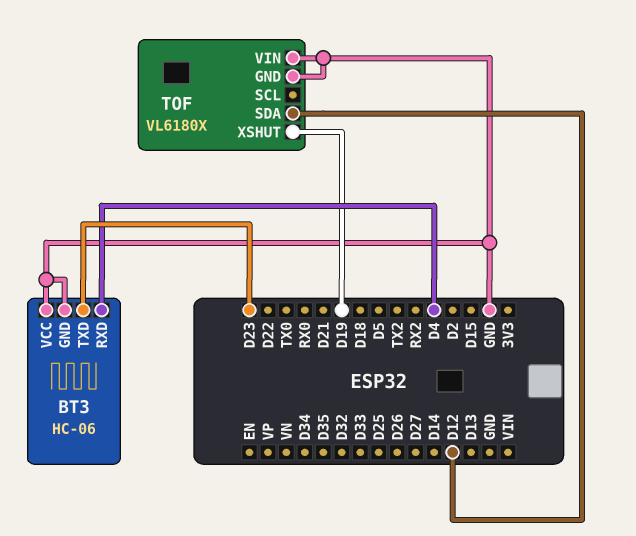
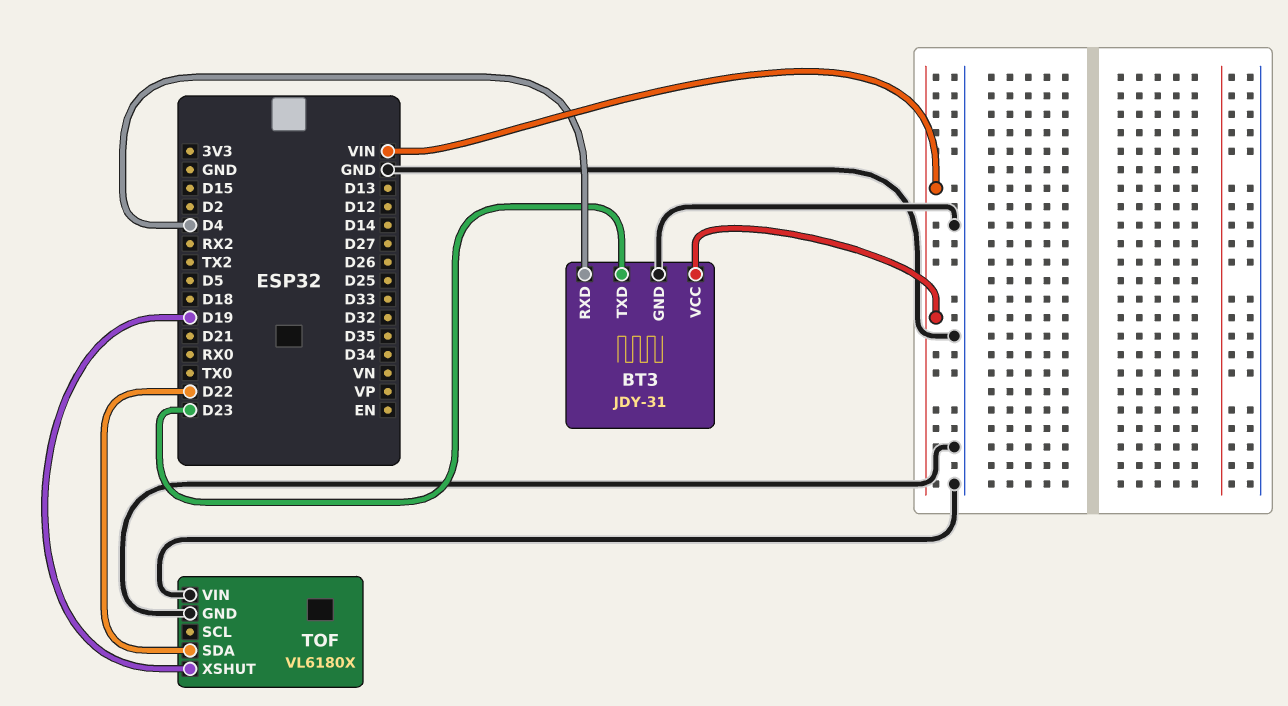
BT3: HC-06 -> JDY-31
BT3 pin VCC: GND -> VIN
TOF pin SDA: D12 -> D22

